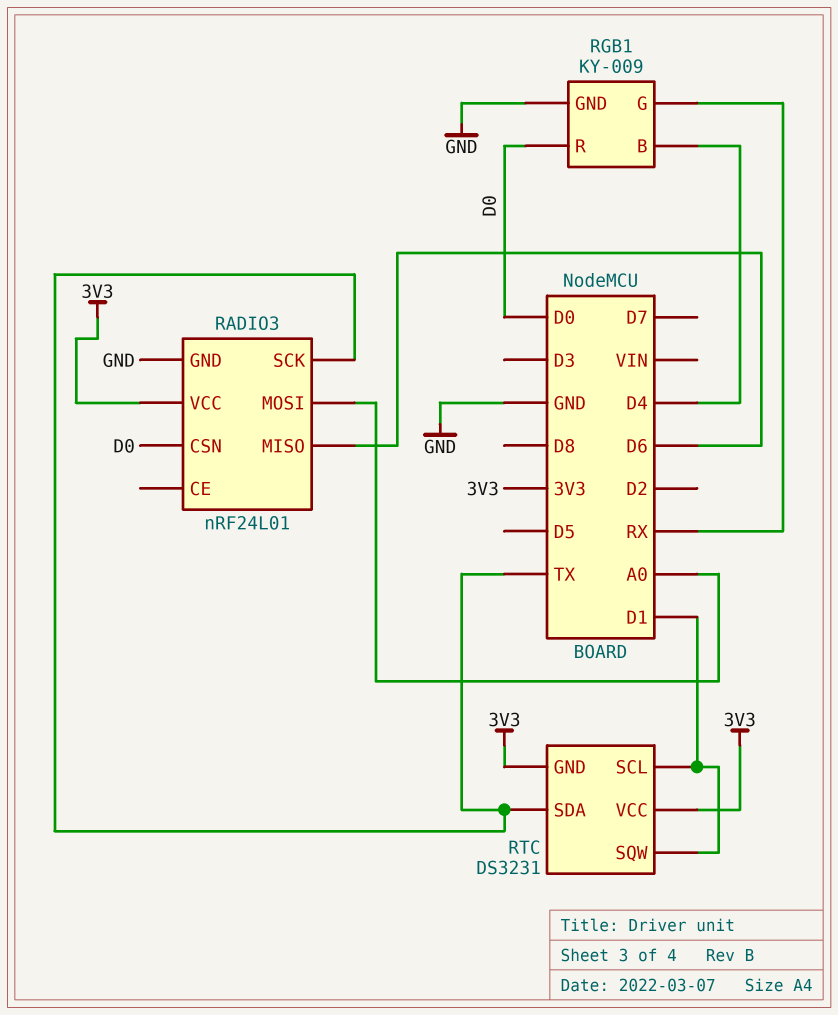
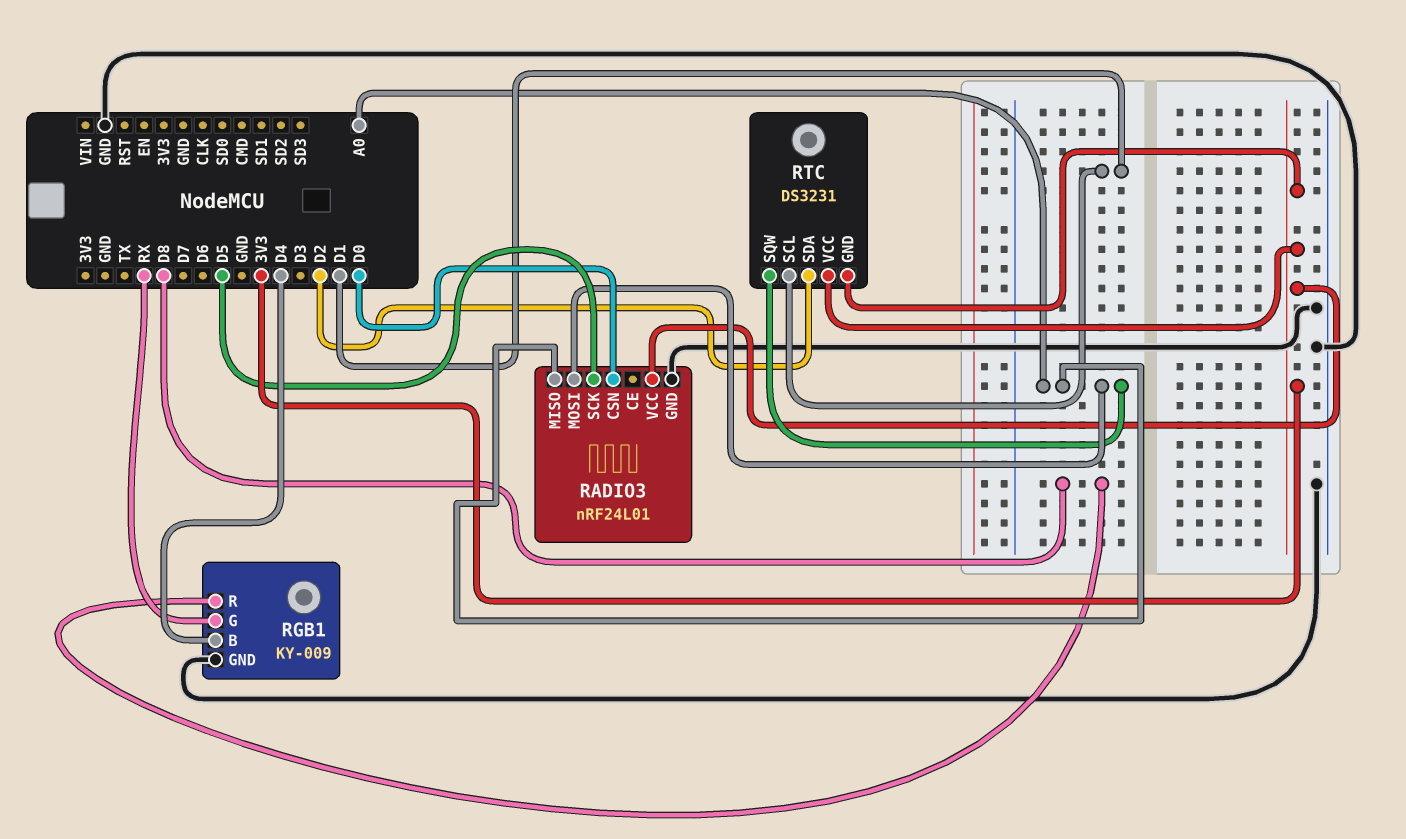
RADIO3 pin MISO: D6 -> A0
RADIO3 pin SCK: TX -> D5
RGB1 pin R: D0 -> D8
RTC pin SDA: TX -> D2
RTC pin SQW: D1 -> A0

